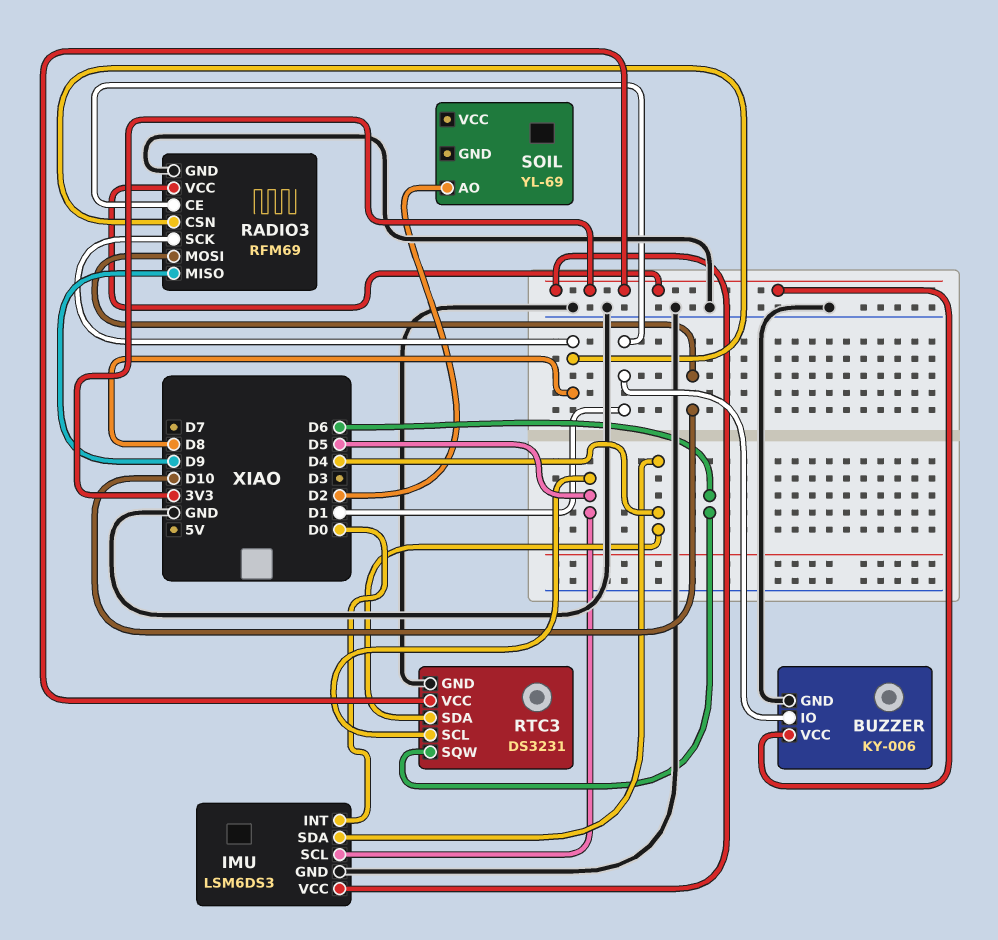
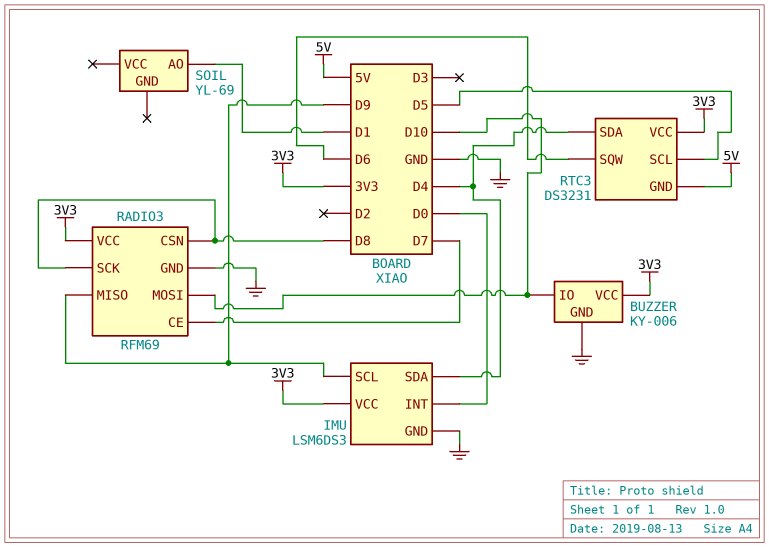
BUZZER pin IO: D1 -> D10
IMU pin SCL: D5 -> D9
RADIO3 pin CE: D1 -> D7
RTC3 pin GND: GND -> 5V
SOIL pin AO: D2 -> D1

